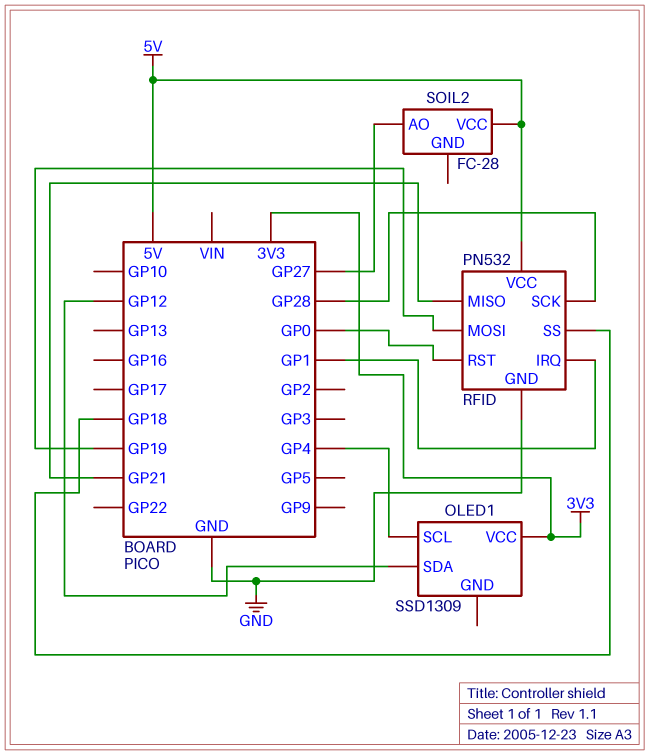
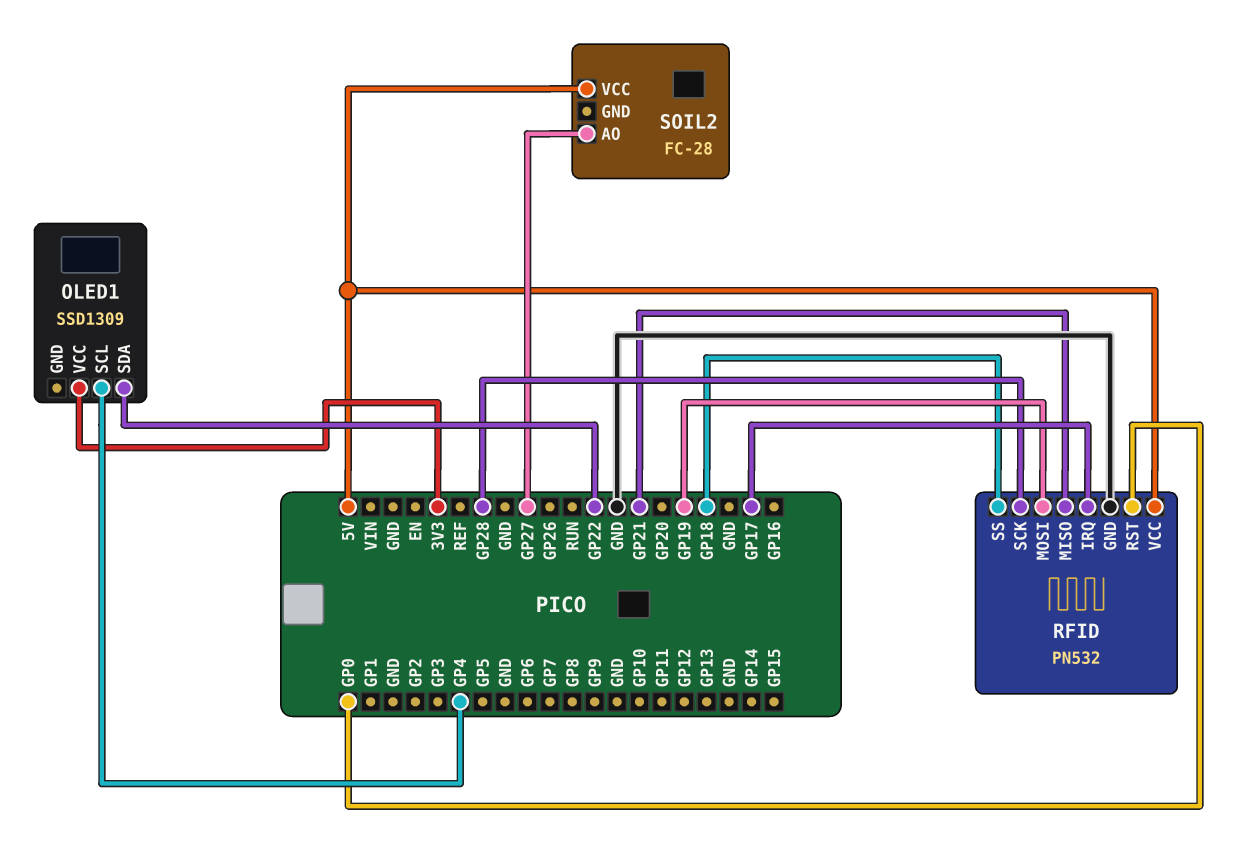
OLED1 pin SDA: GP12 -> GP22
RFID pin IRQ: GP1 -> GP17

